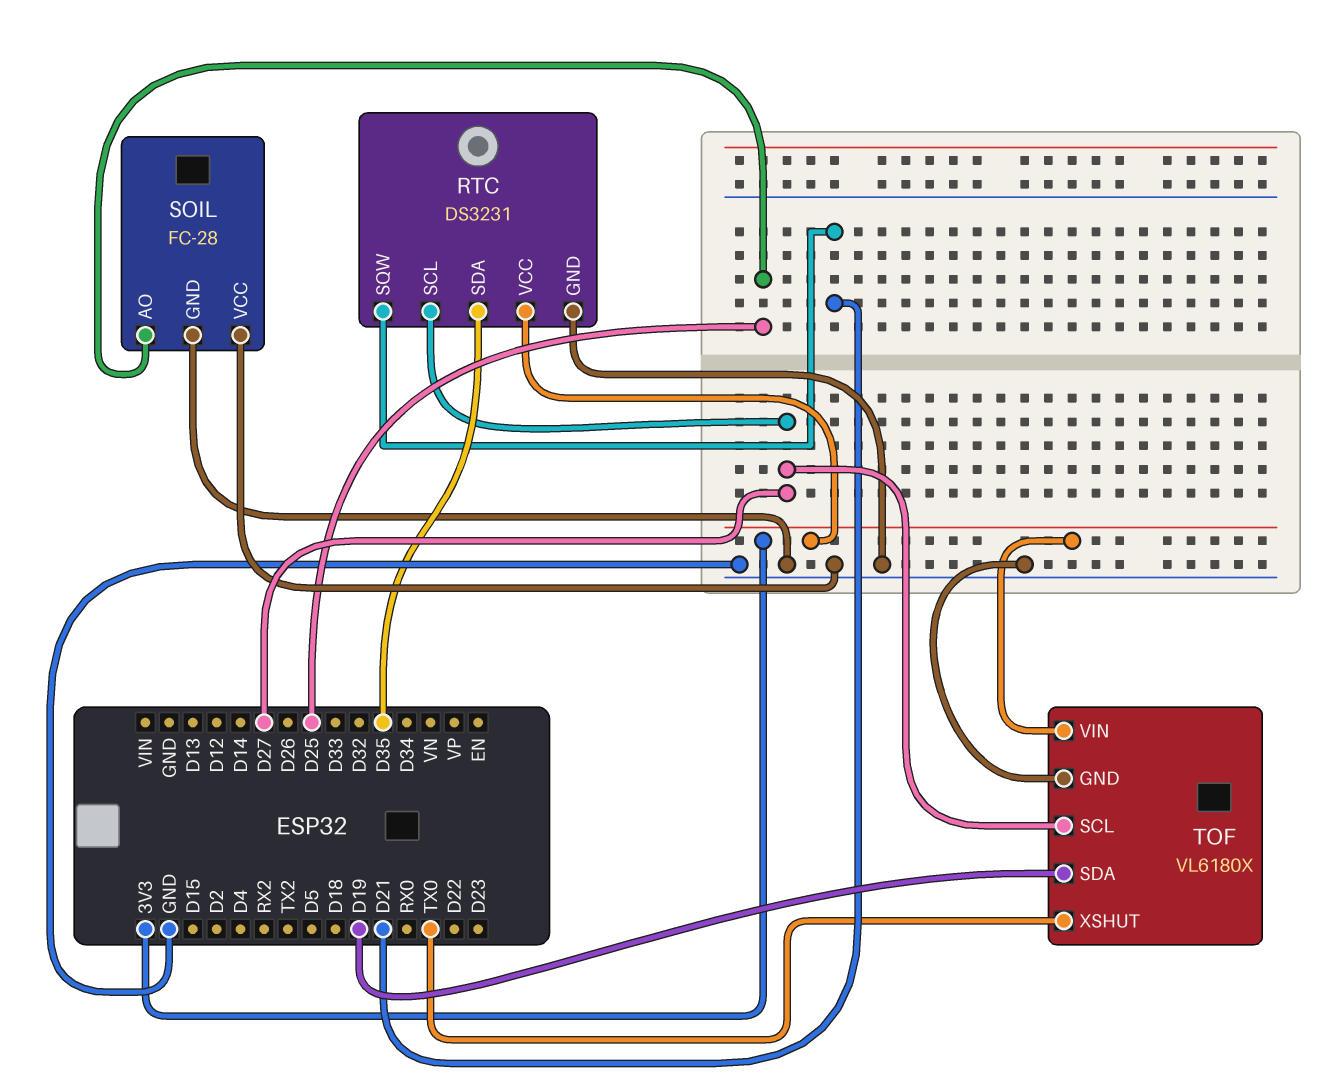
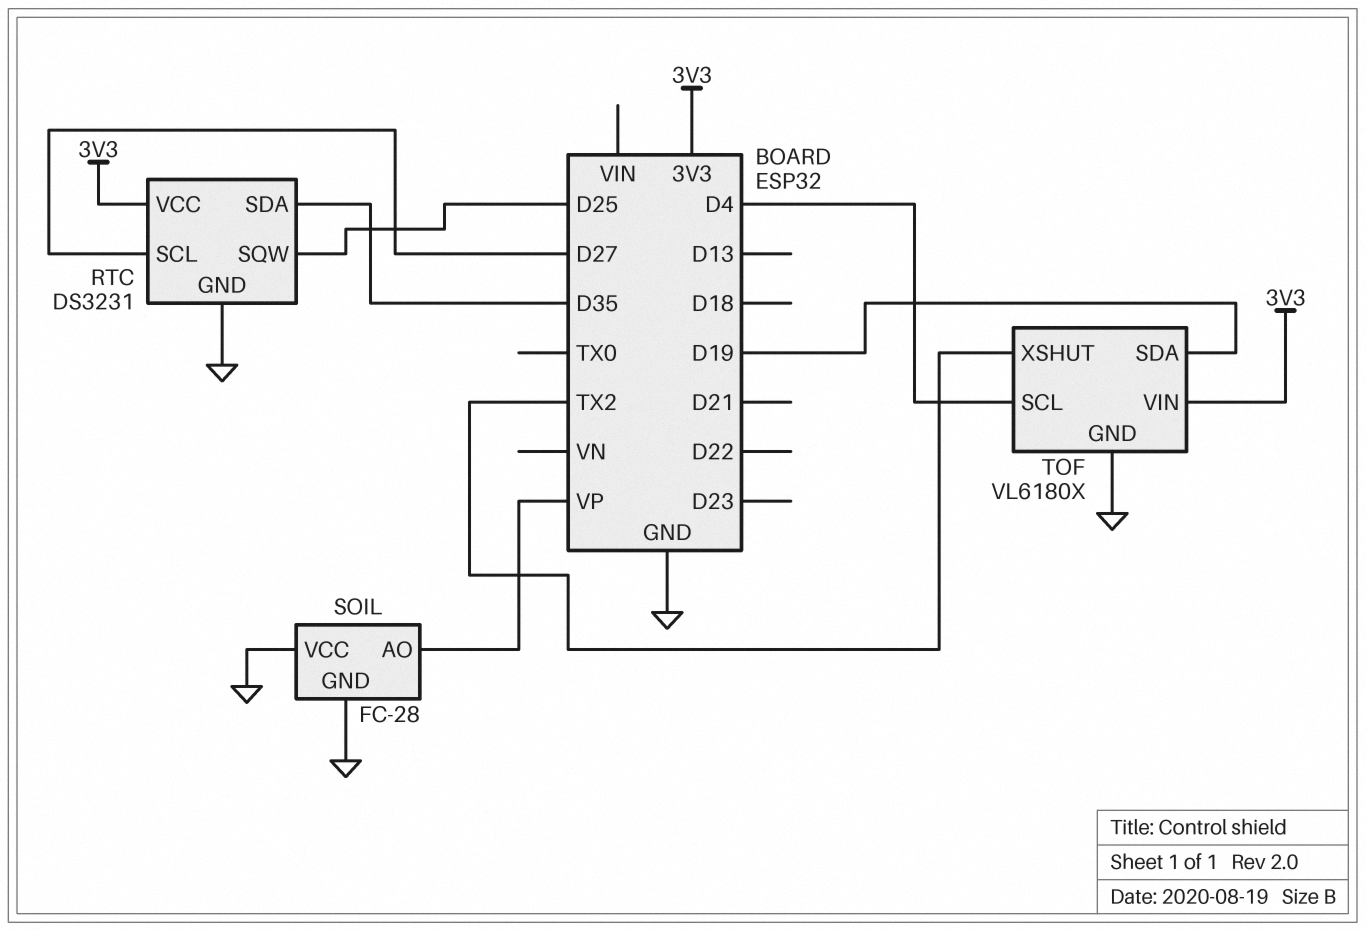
RTC pin SQW: D21 -> D25
SOIL pin AO: D25 -> VP
TOF pin SCL: D27 -> D4
TOF pin XSHUT: TX0 -> TX2

